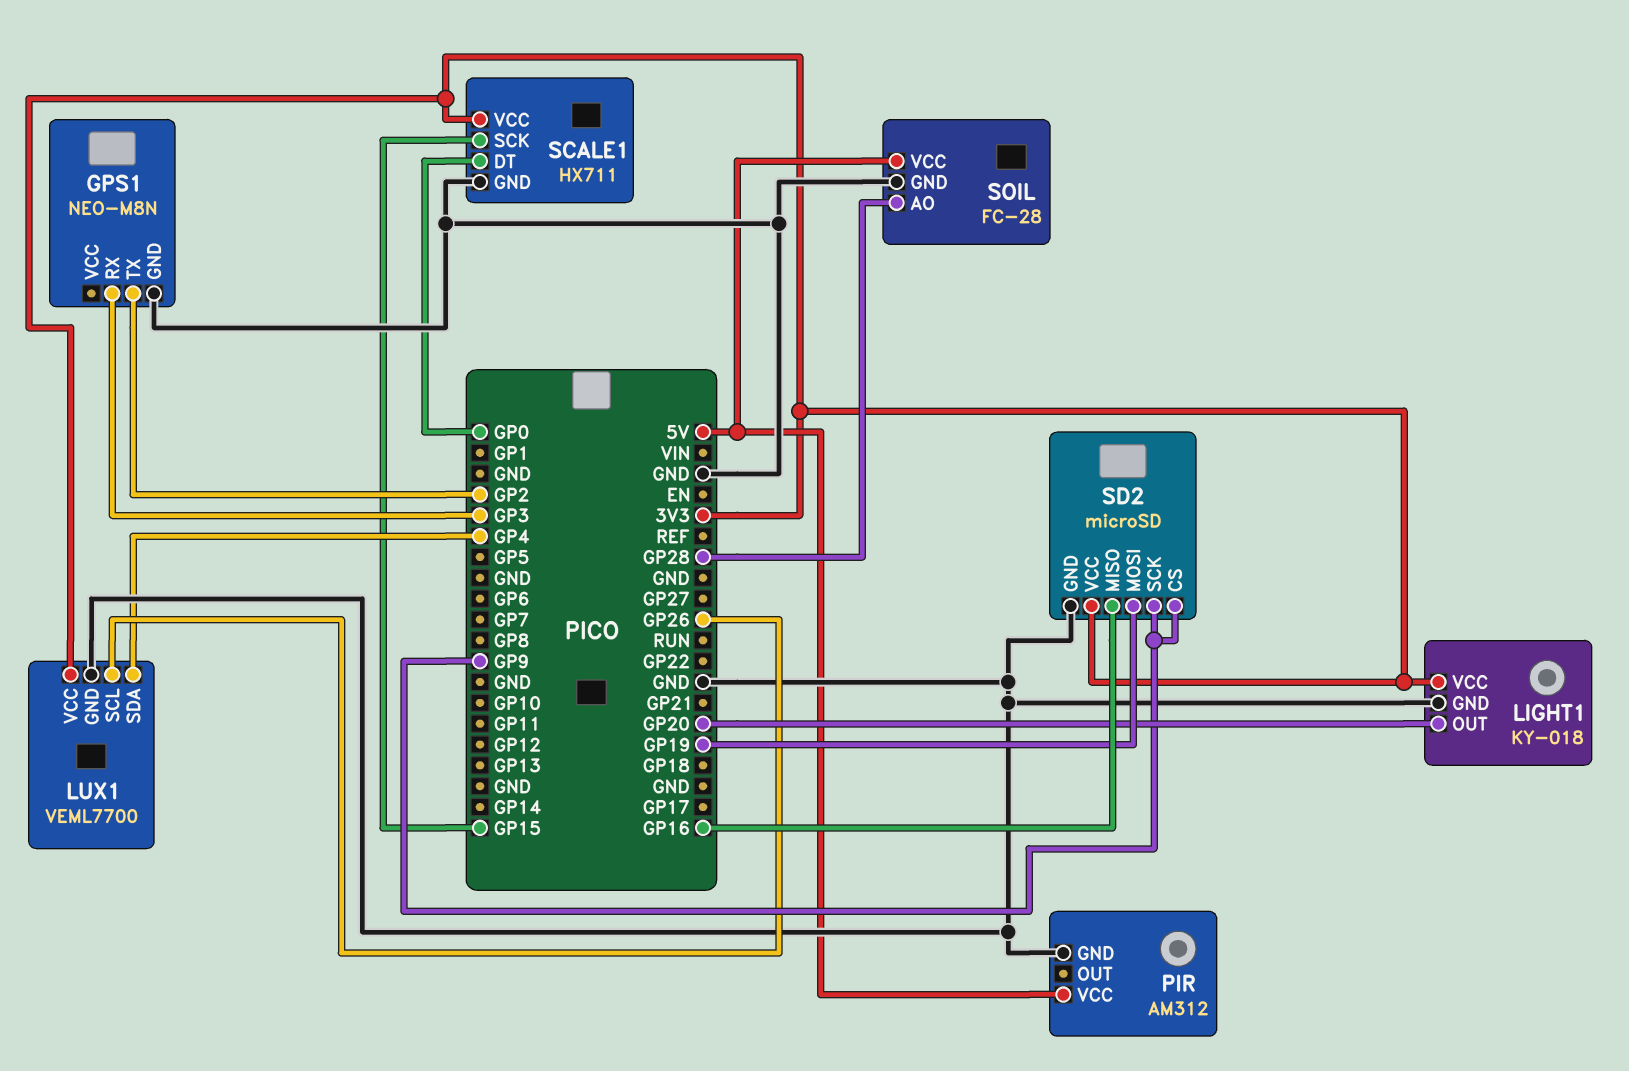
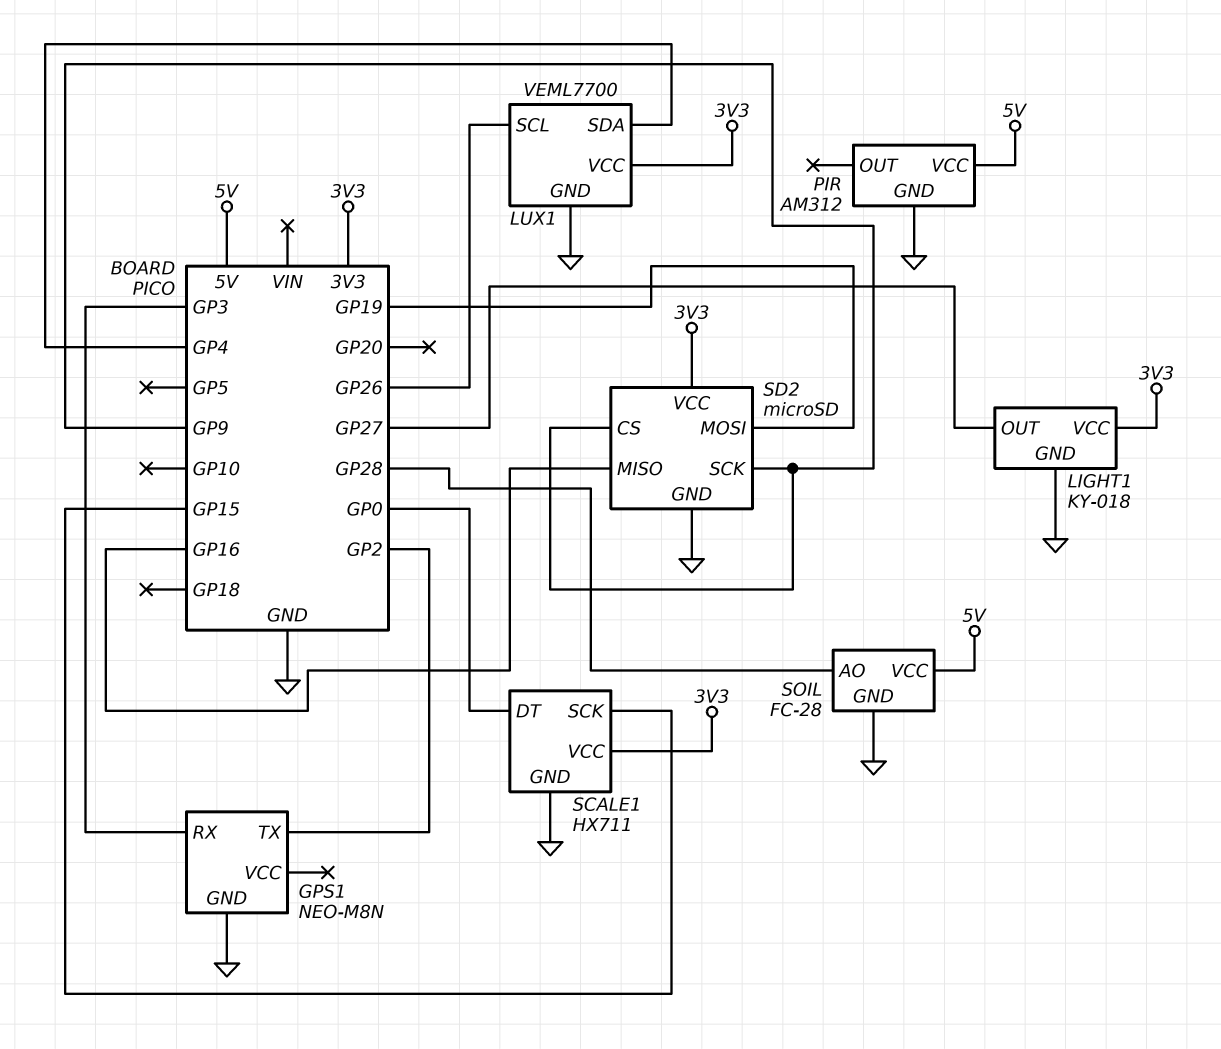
LIGHT1 pin OUT: GP20 -> GP27

